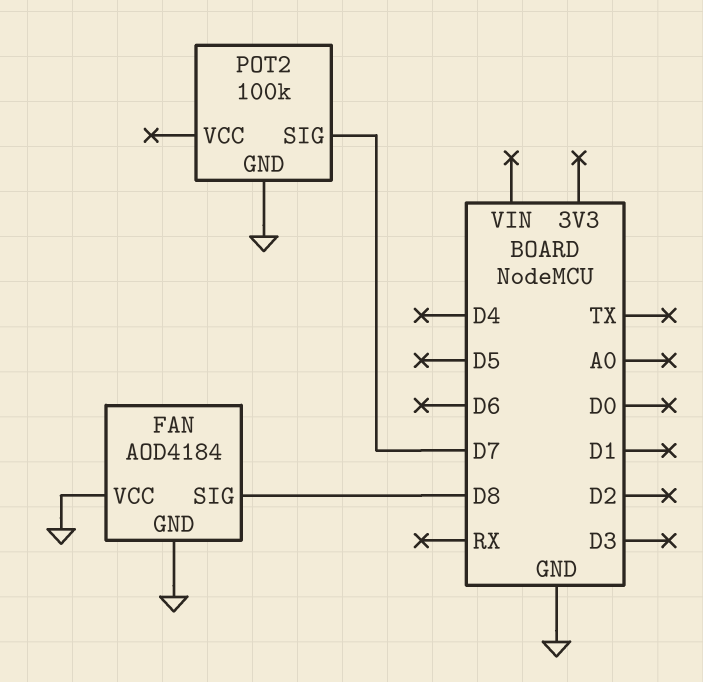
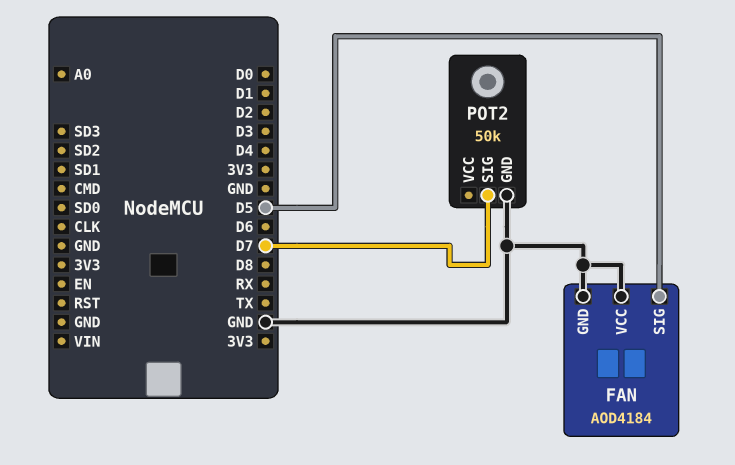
FAN pin SIG: D8 -> D5
POT2: 100k -> 50k

